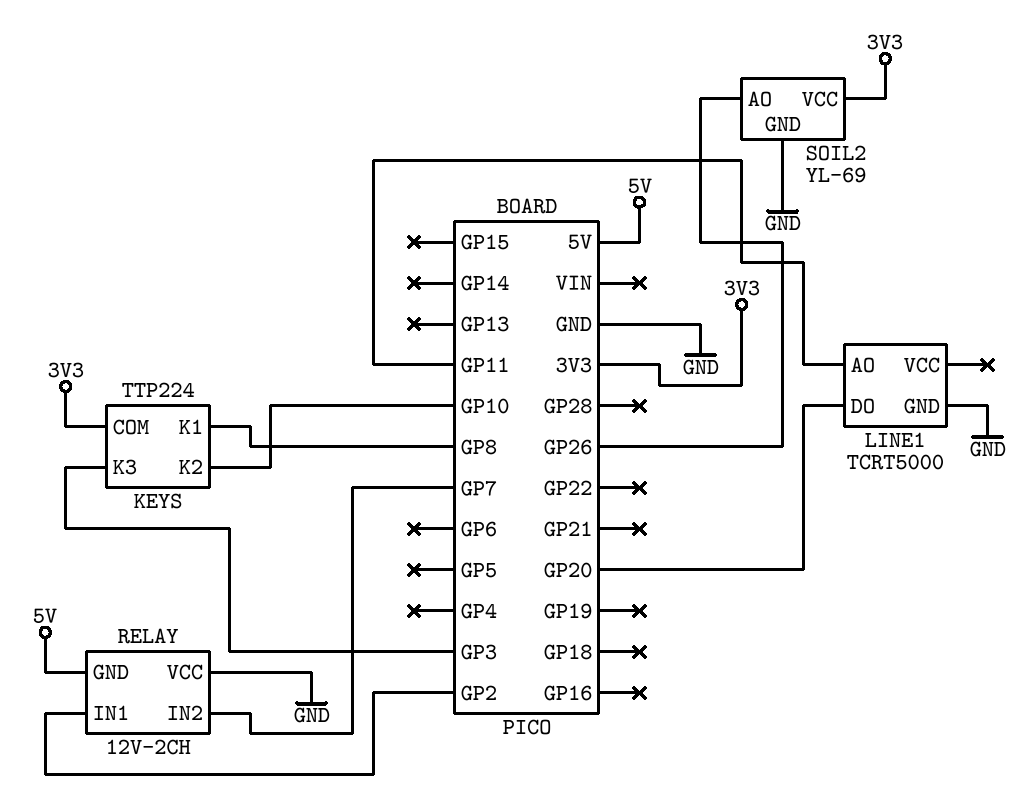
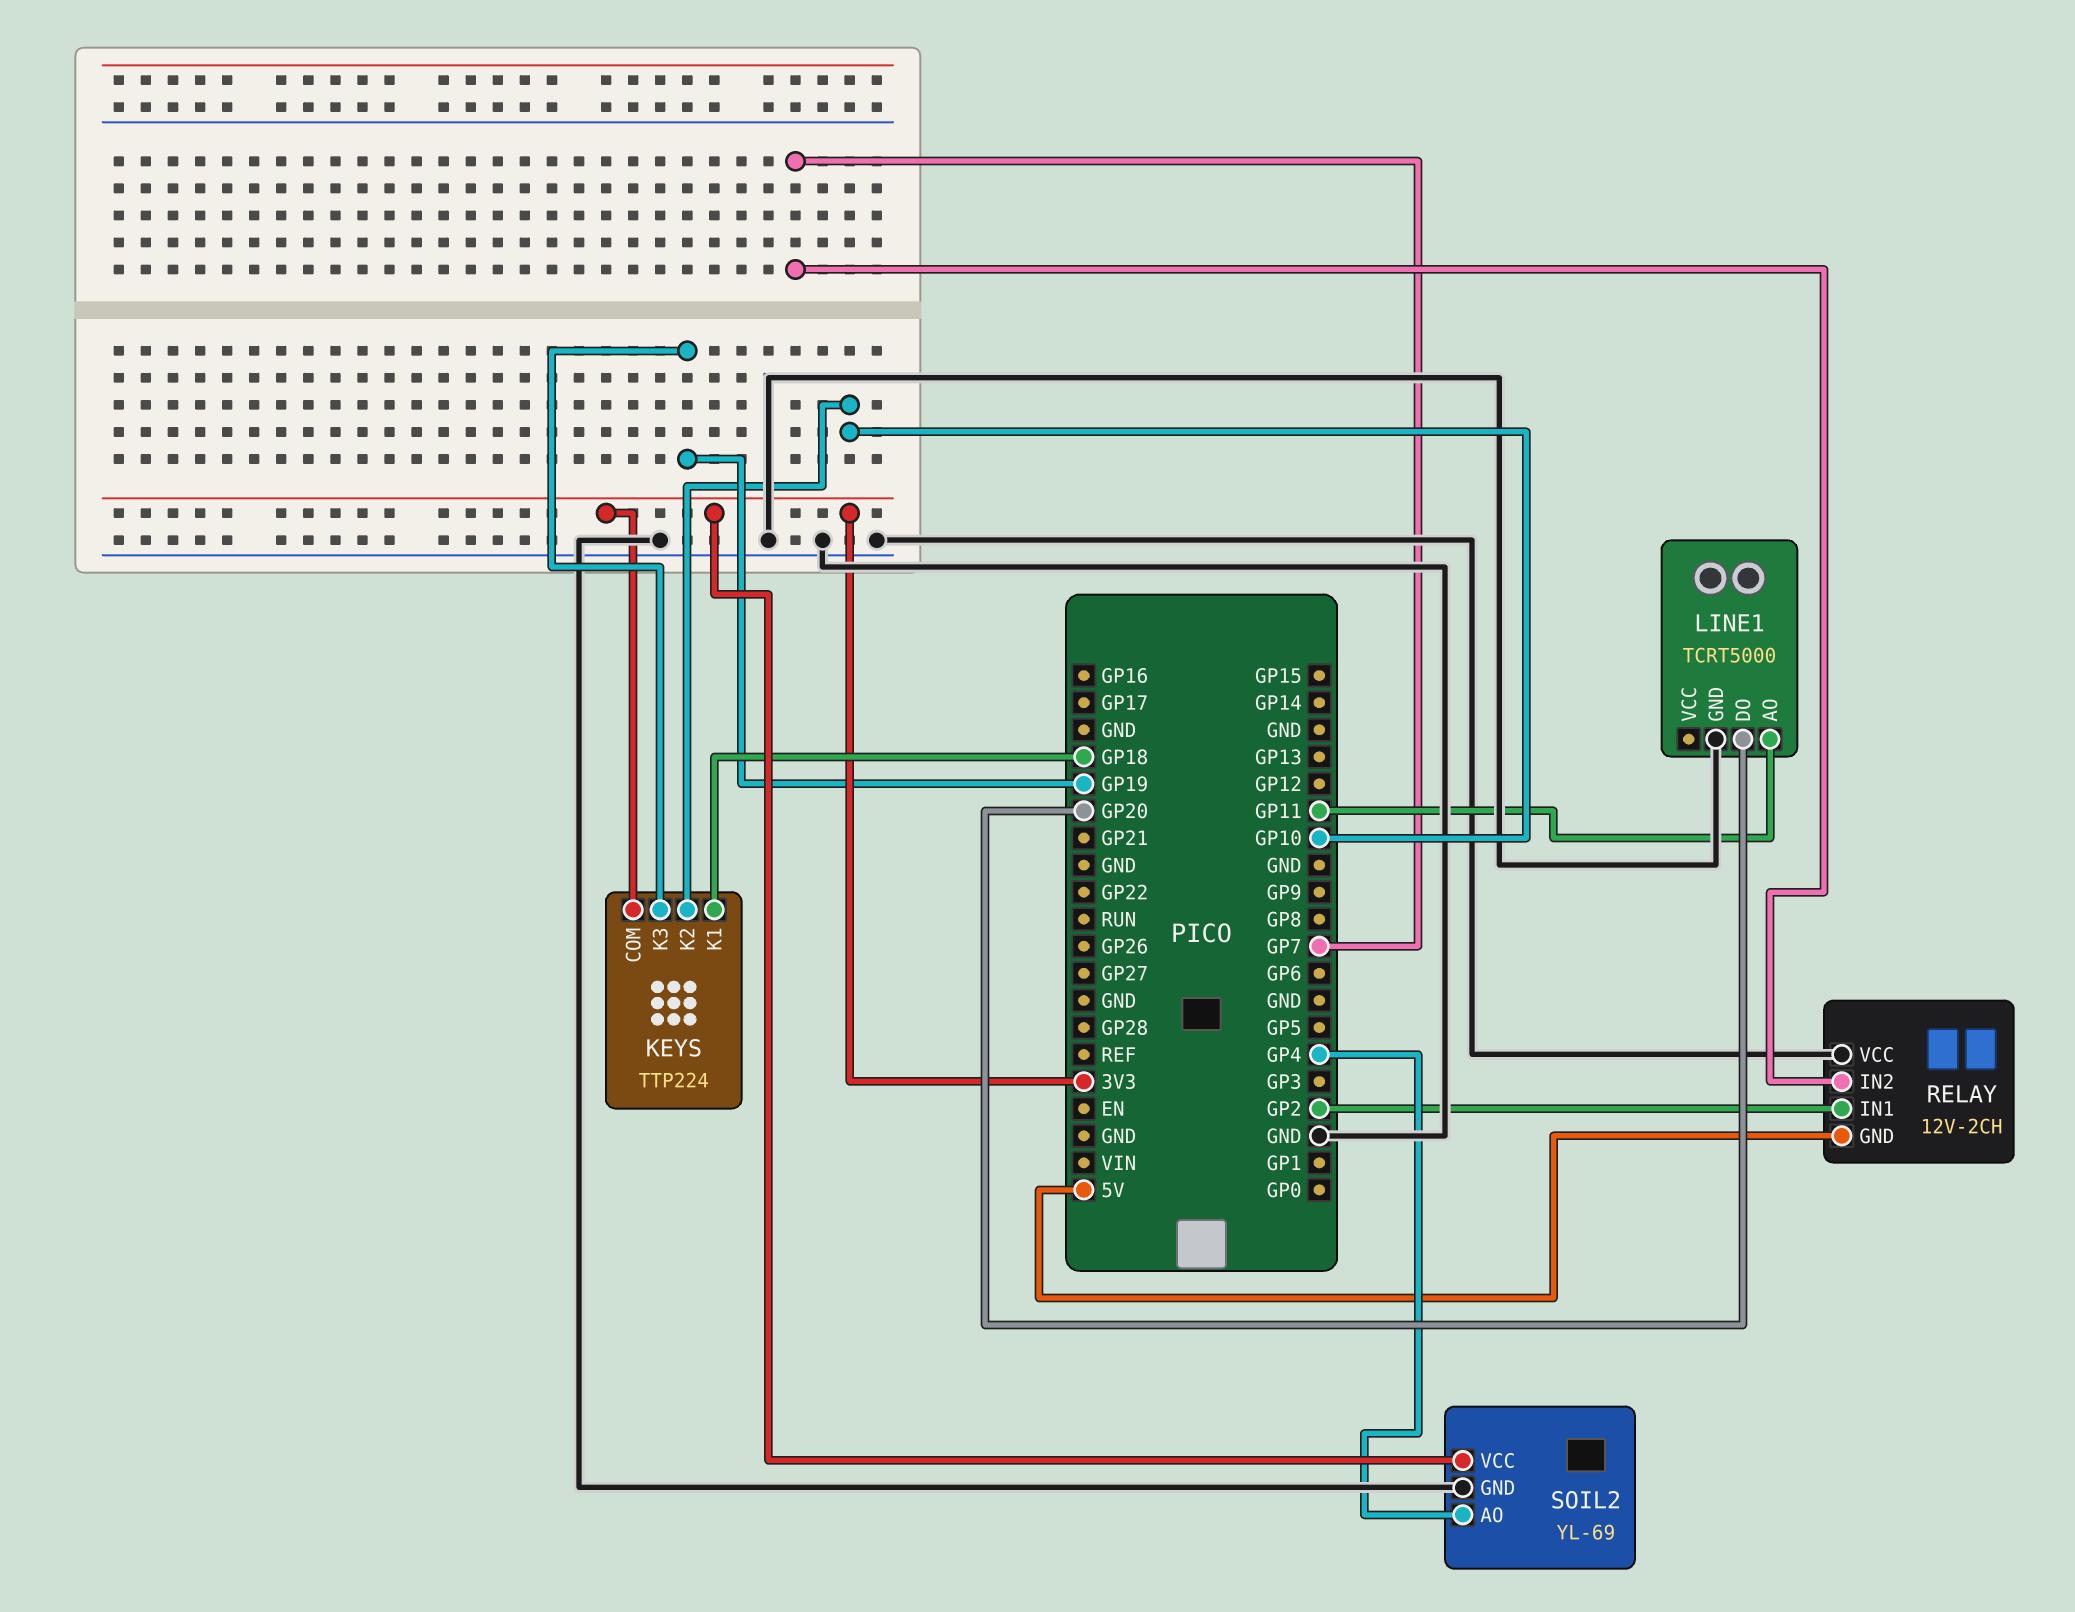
KEYS pin K1: GP8 -> GP18
KEYS pin K3: GP3 -> GP19
SOIL2 pin AO: GP26 -> GP4

